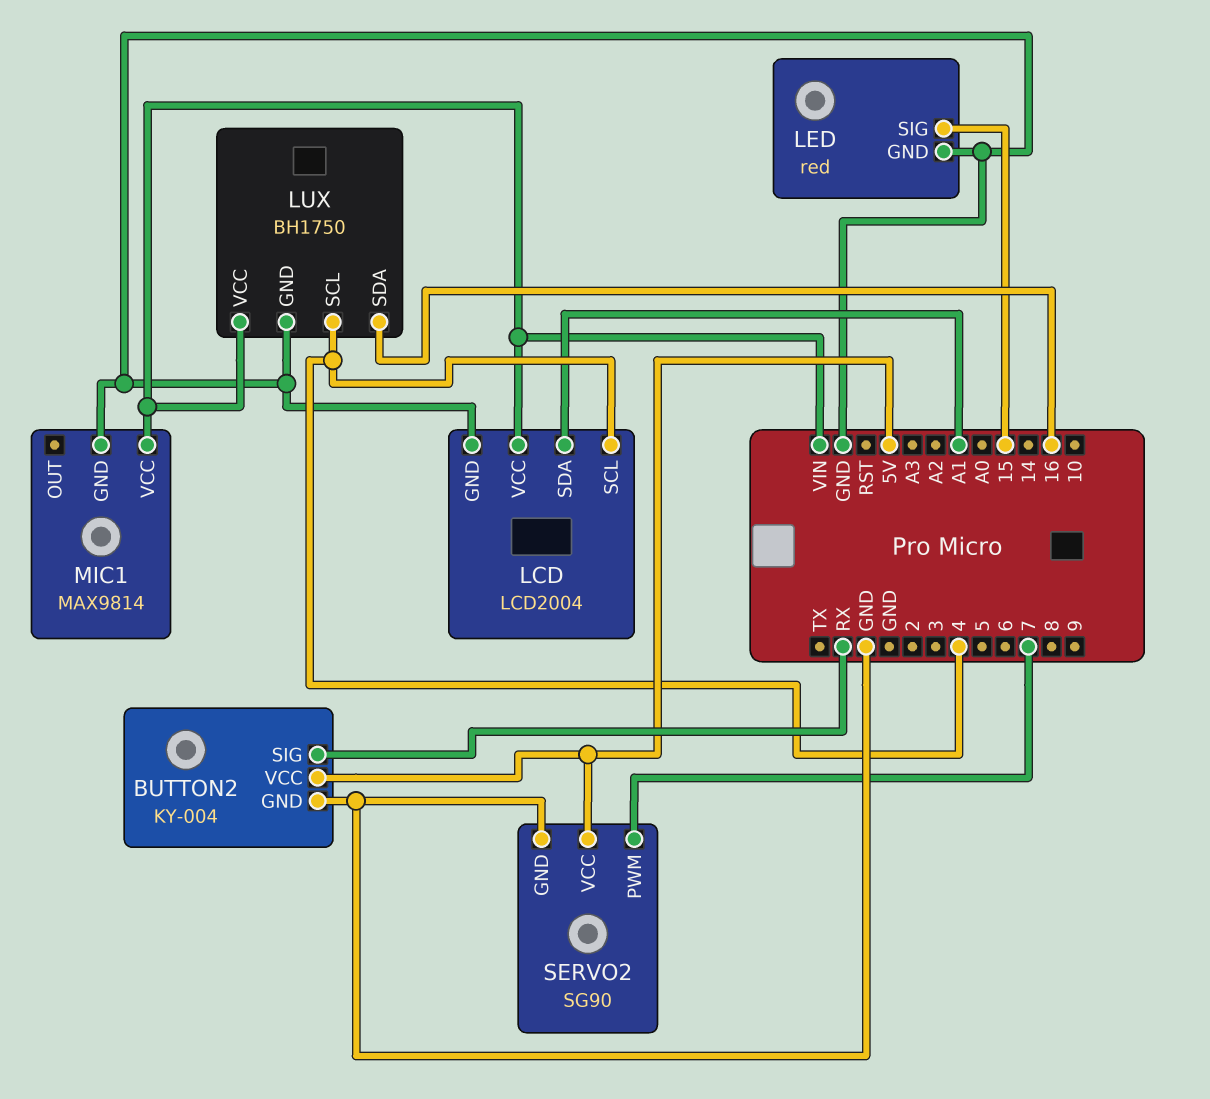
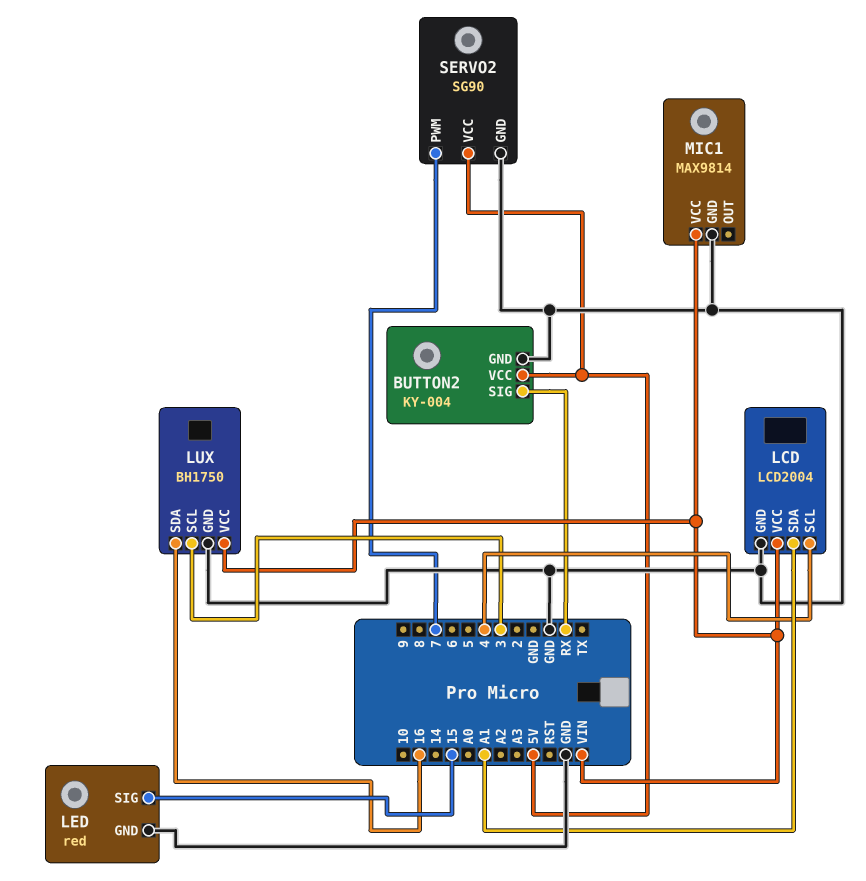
LUX pin SCL: 4 -> 3

